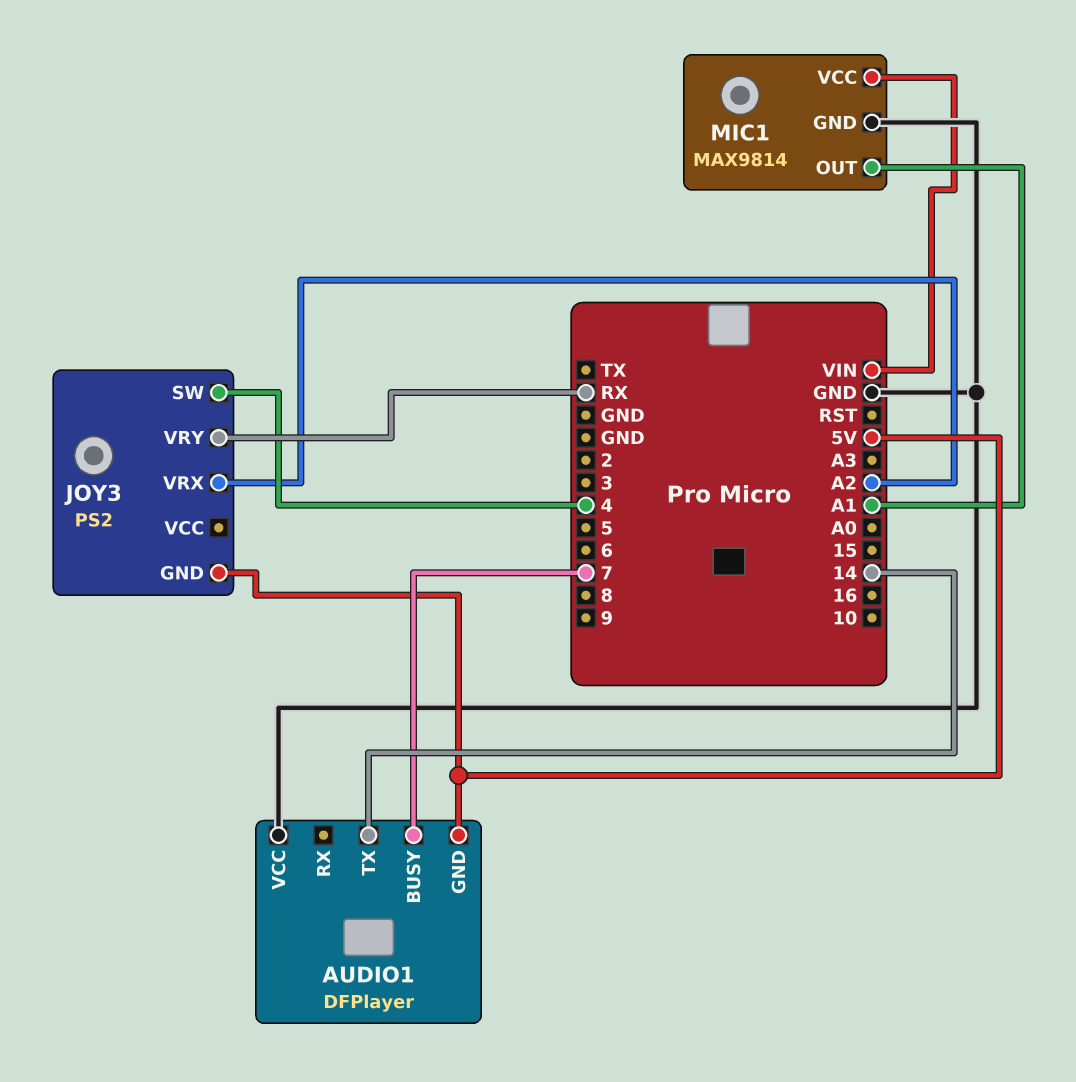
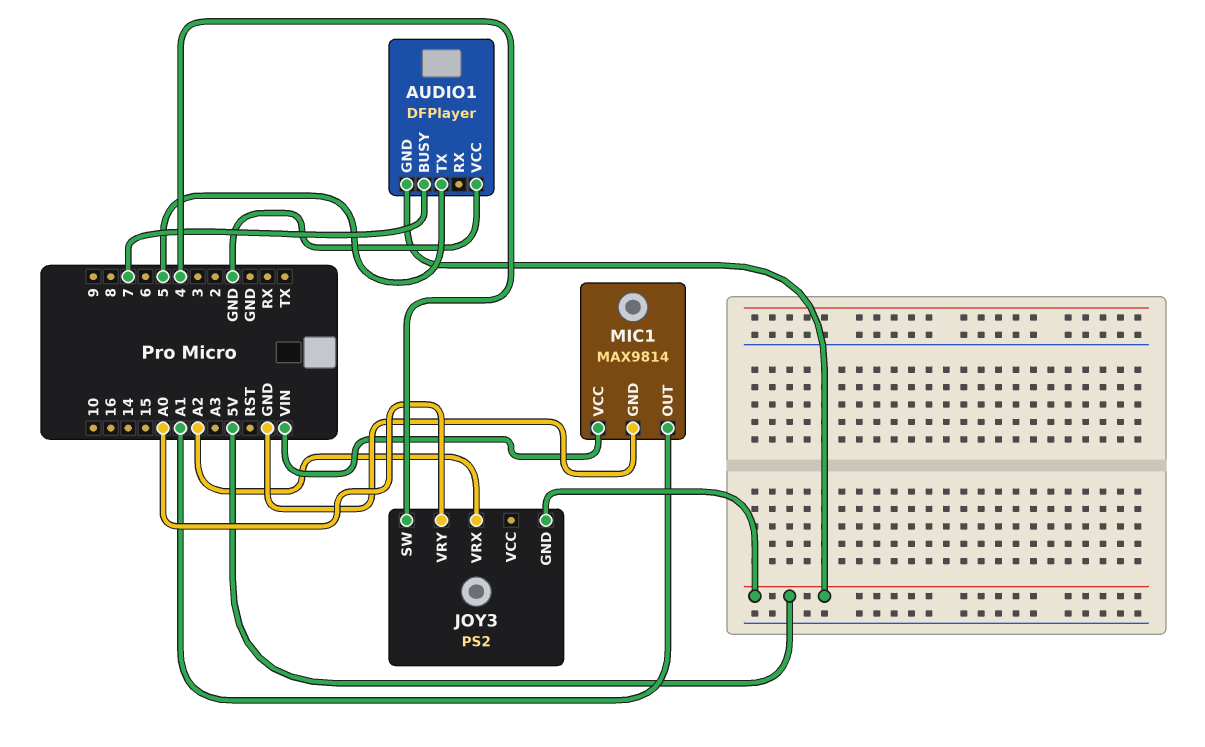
AUDIO1 pin TX: 14 -> 5
JOY3 pin VRY: RX -> A0

